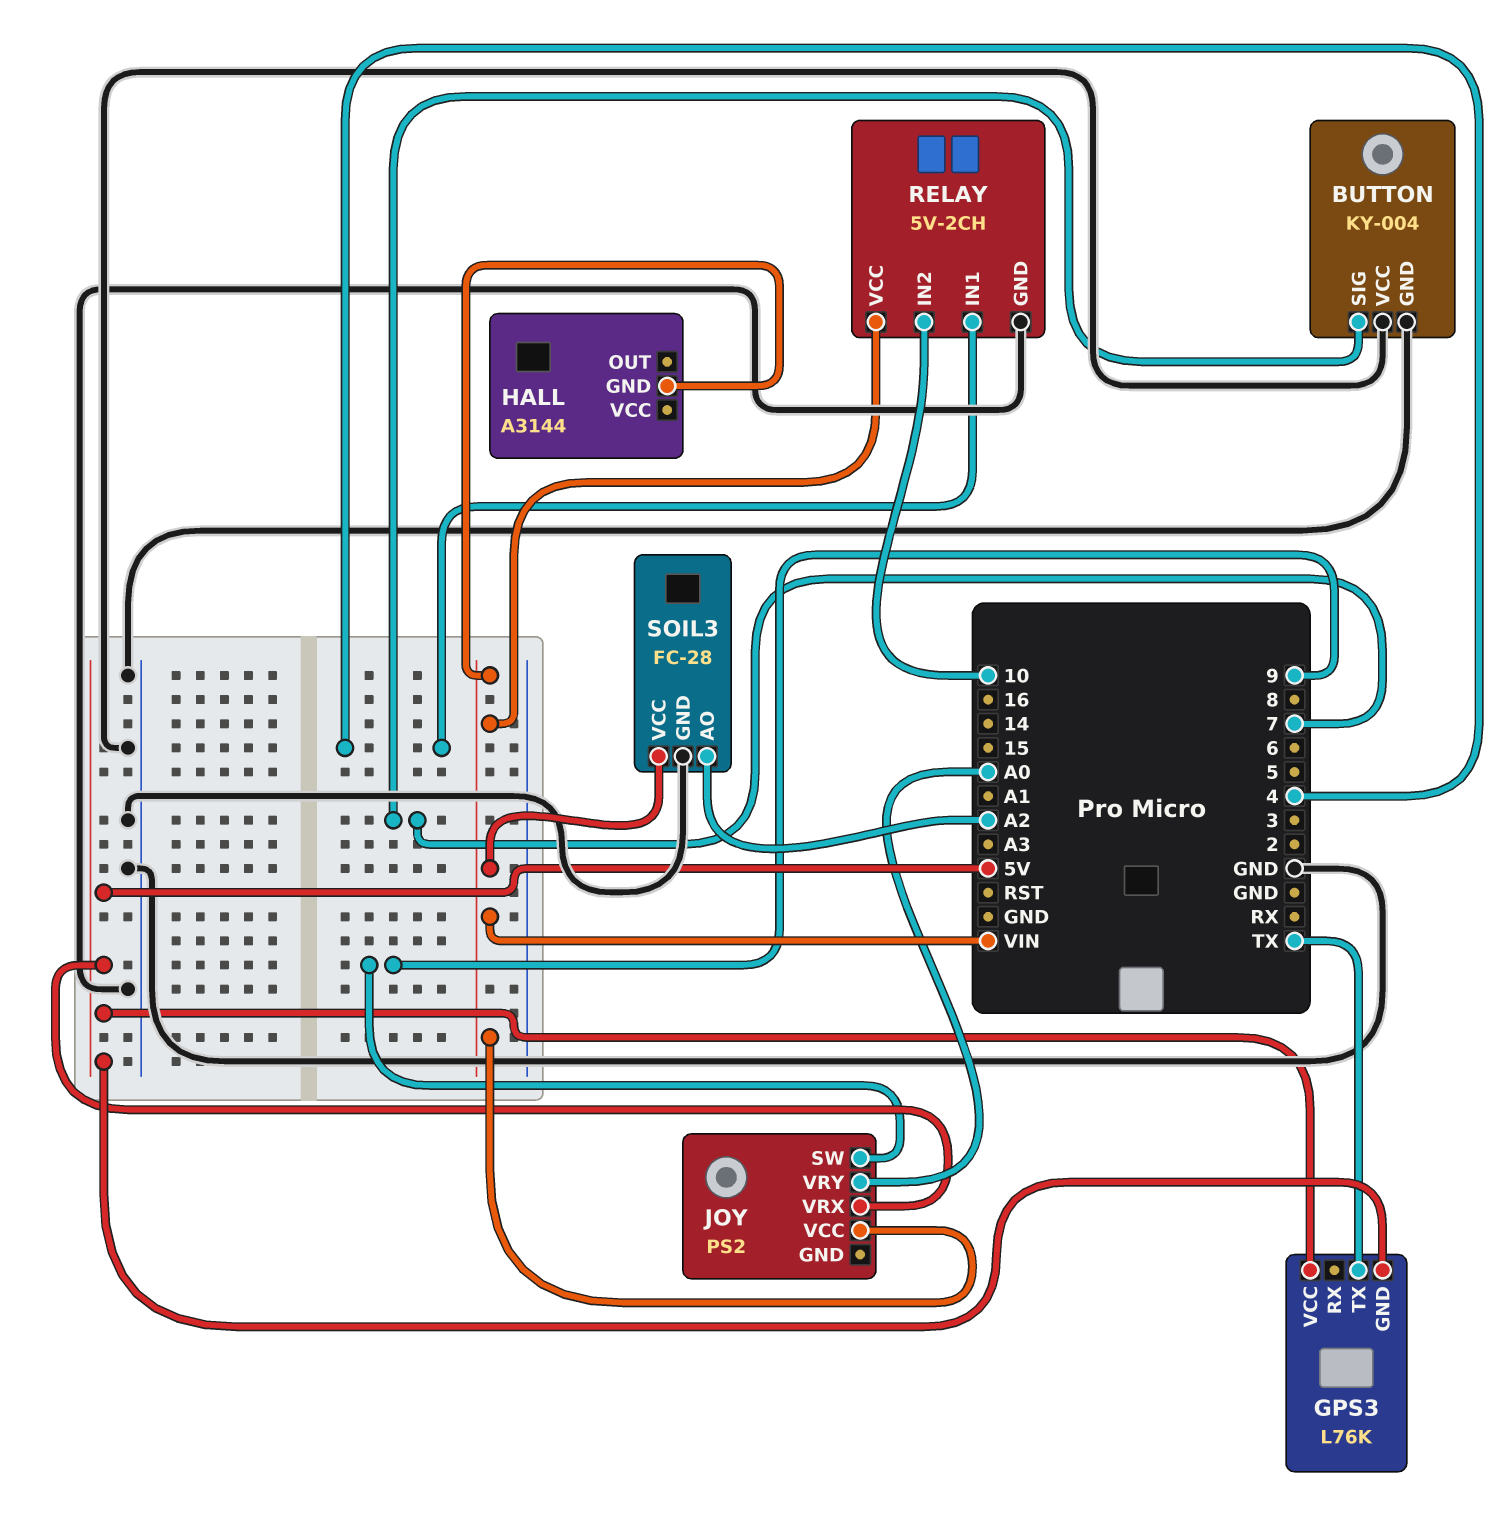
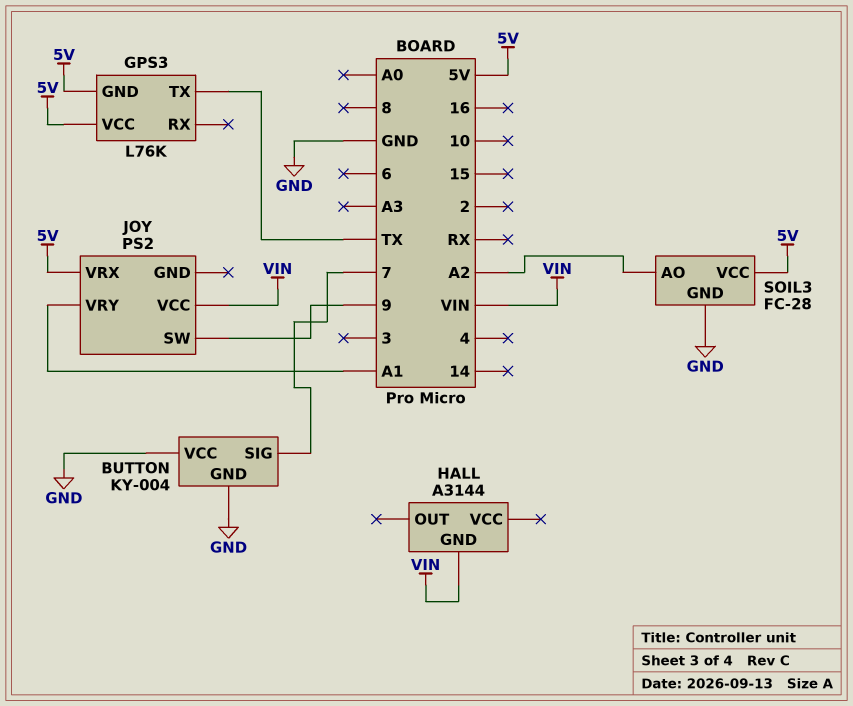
JOY pin VRY: A0 -> A1
RELAY: 5V-2CH -> none
RELAY pin GND: GND -> none
RELAY pin IN1: 4 -> none
RELAY pin IN2: 10 -> none
RELAY pin VCC: VIN -> none
SOIL3 pin VCC: VIN -> 5V

